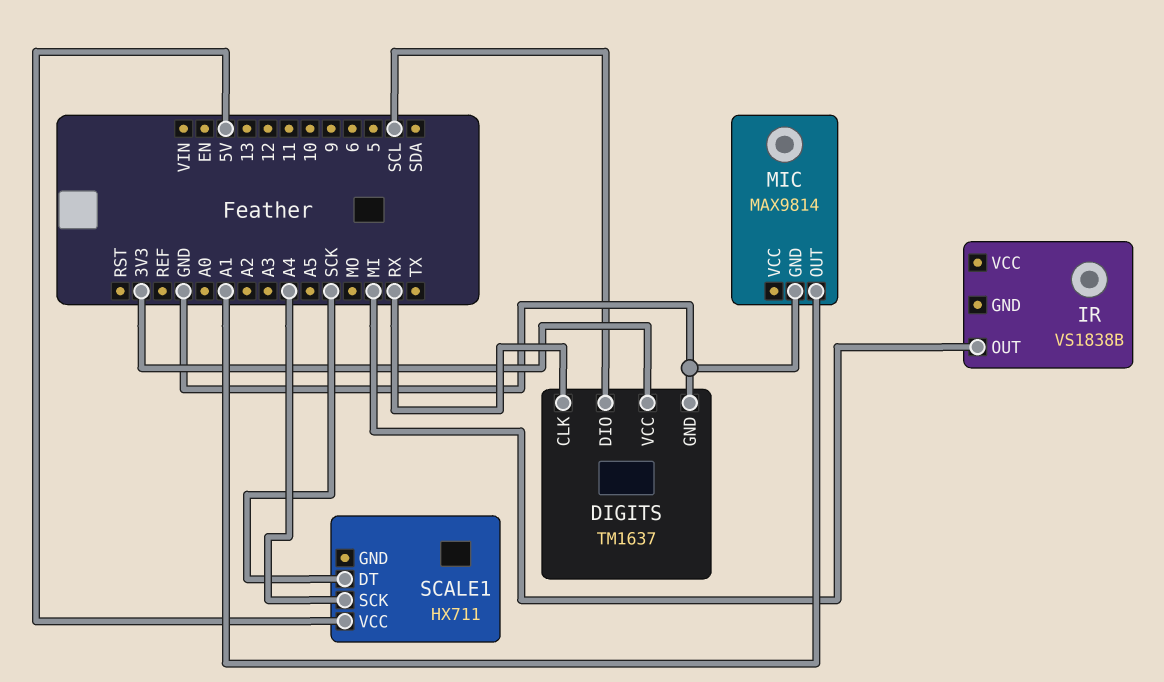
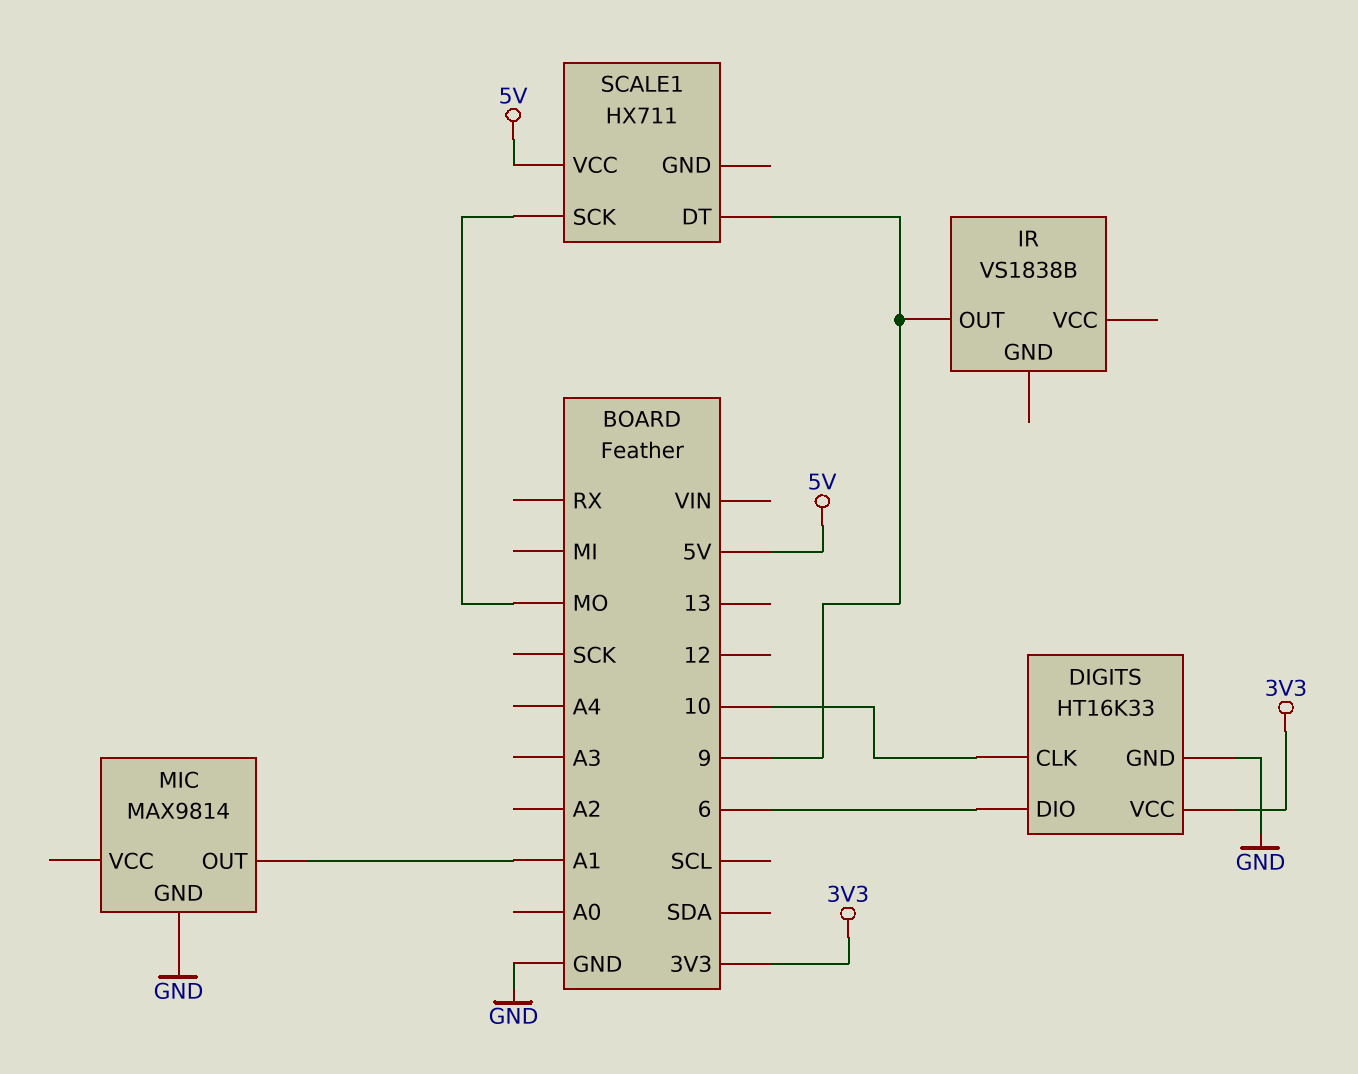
DIGITS: TM1637 -> HT16K33
DIGITS pin CLK: RX -> 10
DIGITS pin DIO: SCL -> 6
IR pin OUT: MI -> 9
SCALE1 pin DT: SCK -> 9
SCALE1 pin SCK: A4 -> MO

